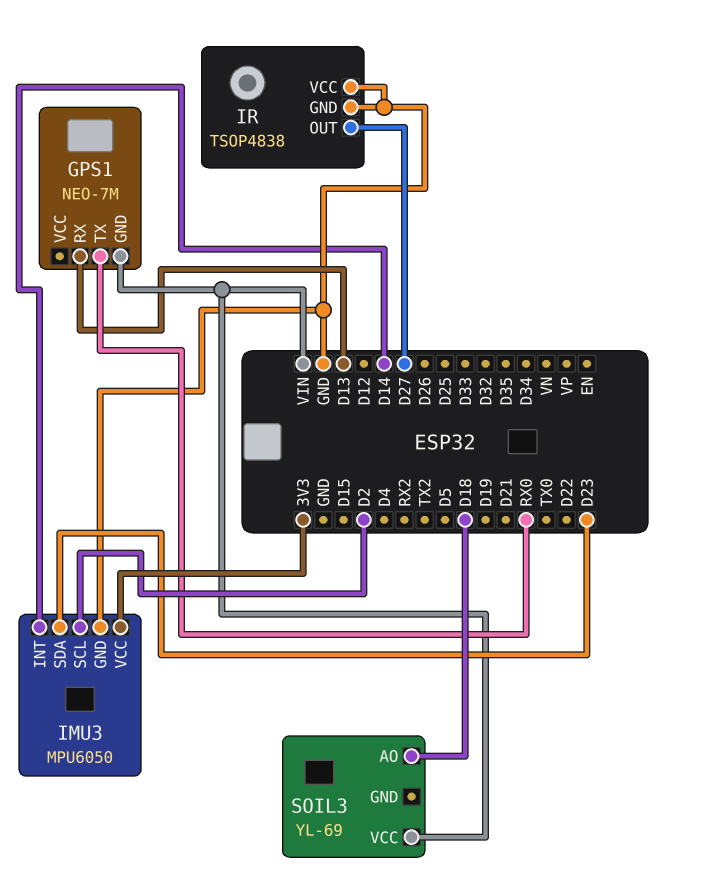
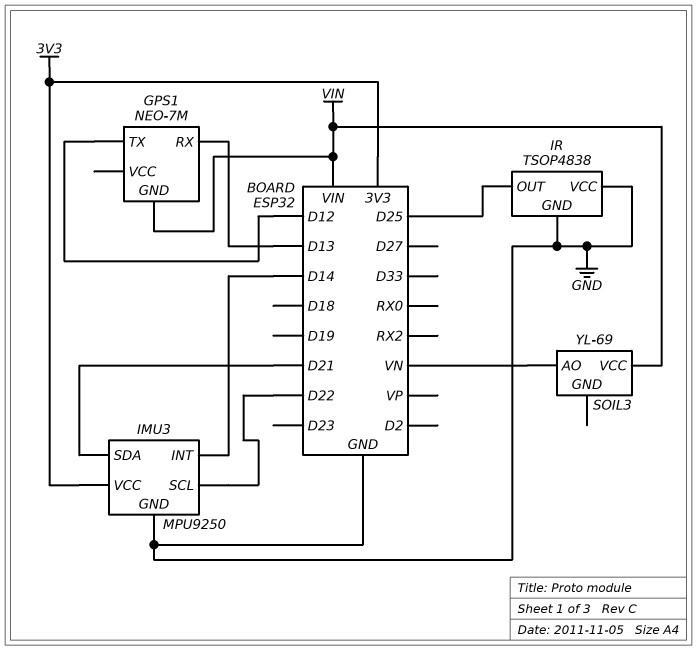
GPS1 pin TX: RX0 -> D12
IMU3: MPU6050 -> MPU9250
IMU3 pin SCL: D2 -> D22
IMU3 pin SDA: D23 -> D21
IR pin OUT: D27 -> D25
SOIL3 pin AO: D18 -> VN

